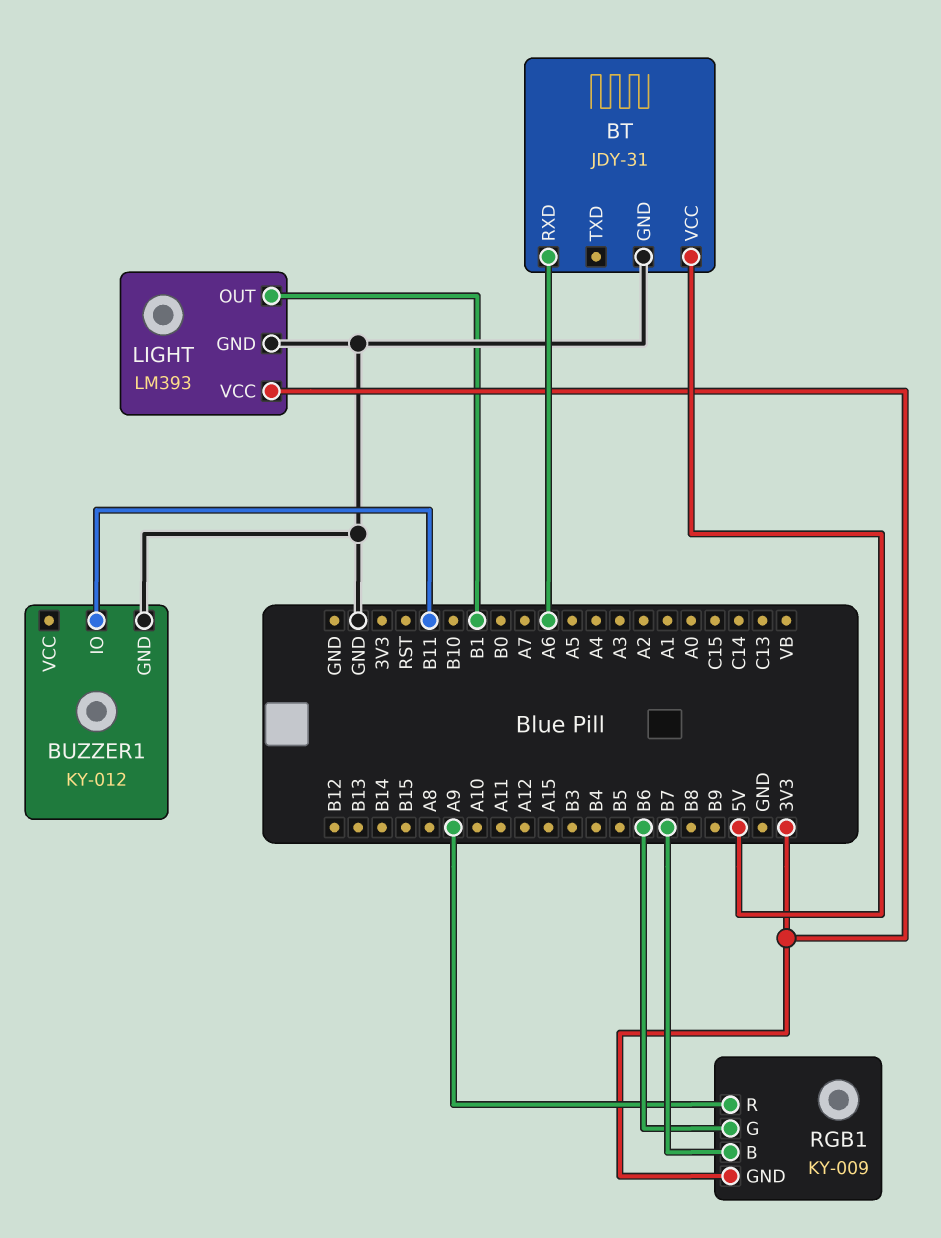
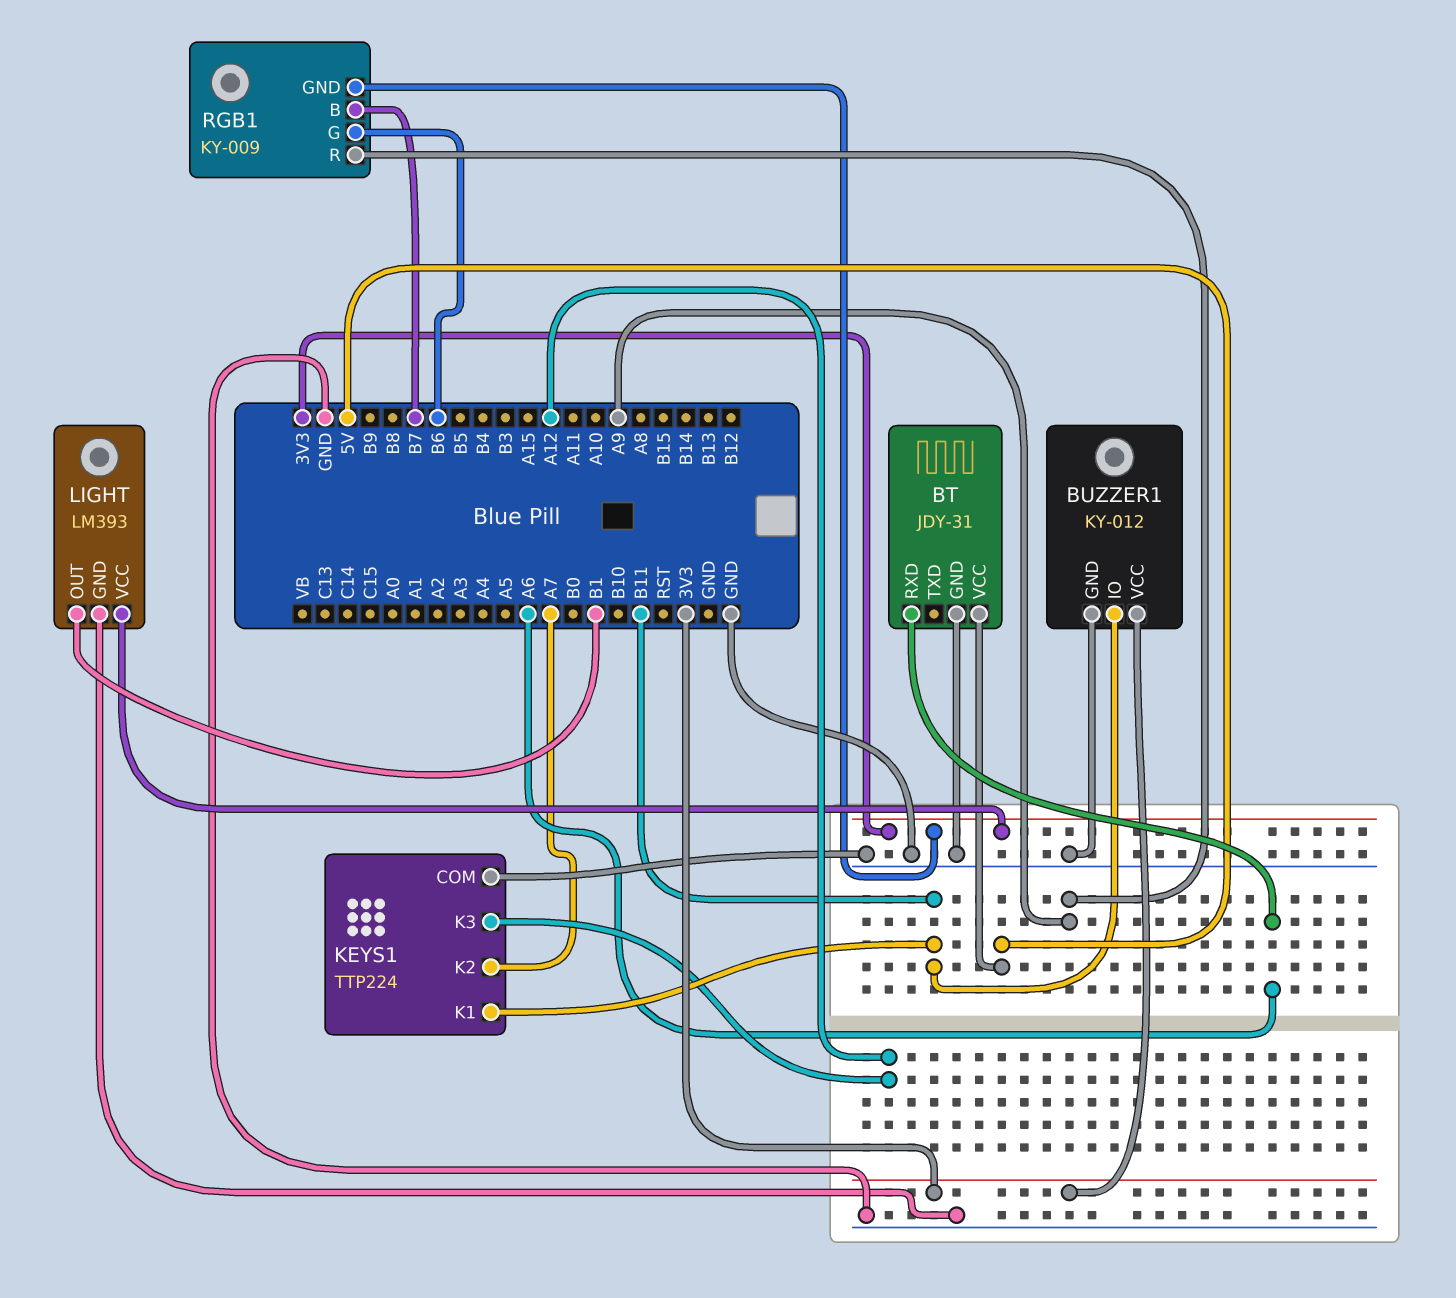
BUZZER1 pin VCC: none -> 3V3
KEYS1: none -> TTP224
KEYS1 pin COM: none -> GND
KEYS1 pin K1: none -> B11
KEYS1 pin K2: none -> A7
KEYS1 pin K3: none -> A12

